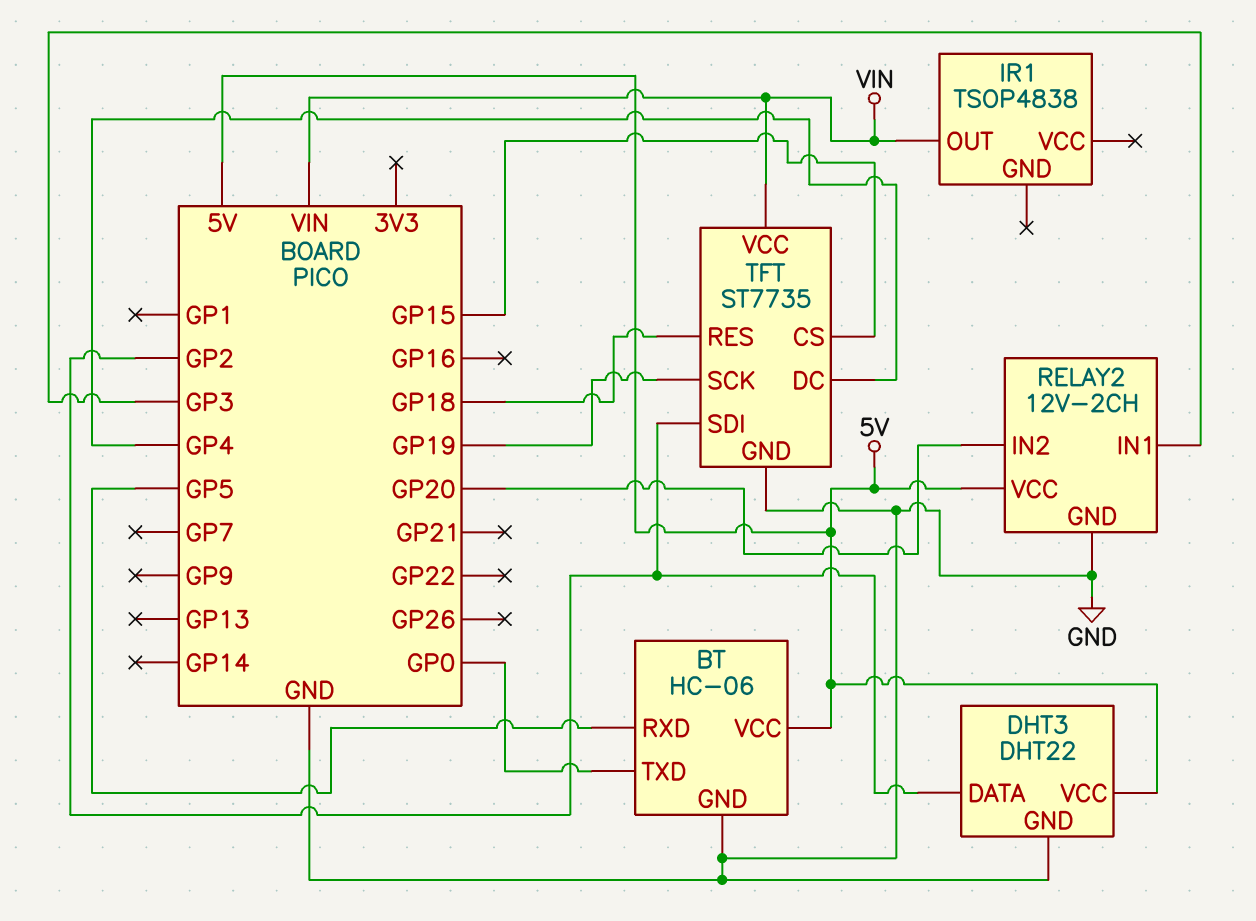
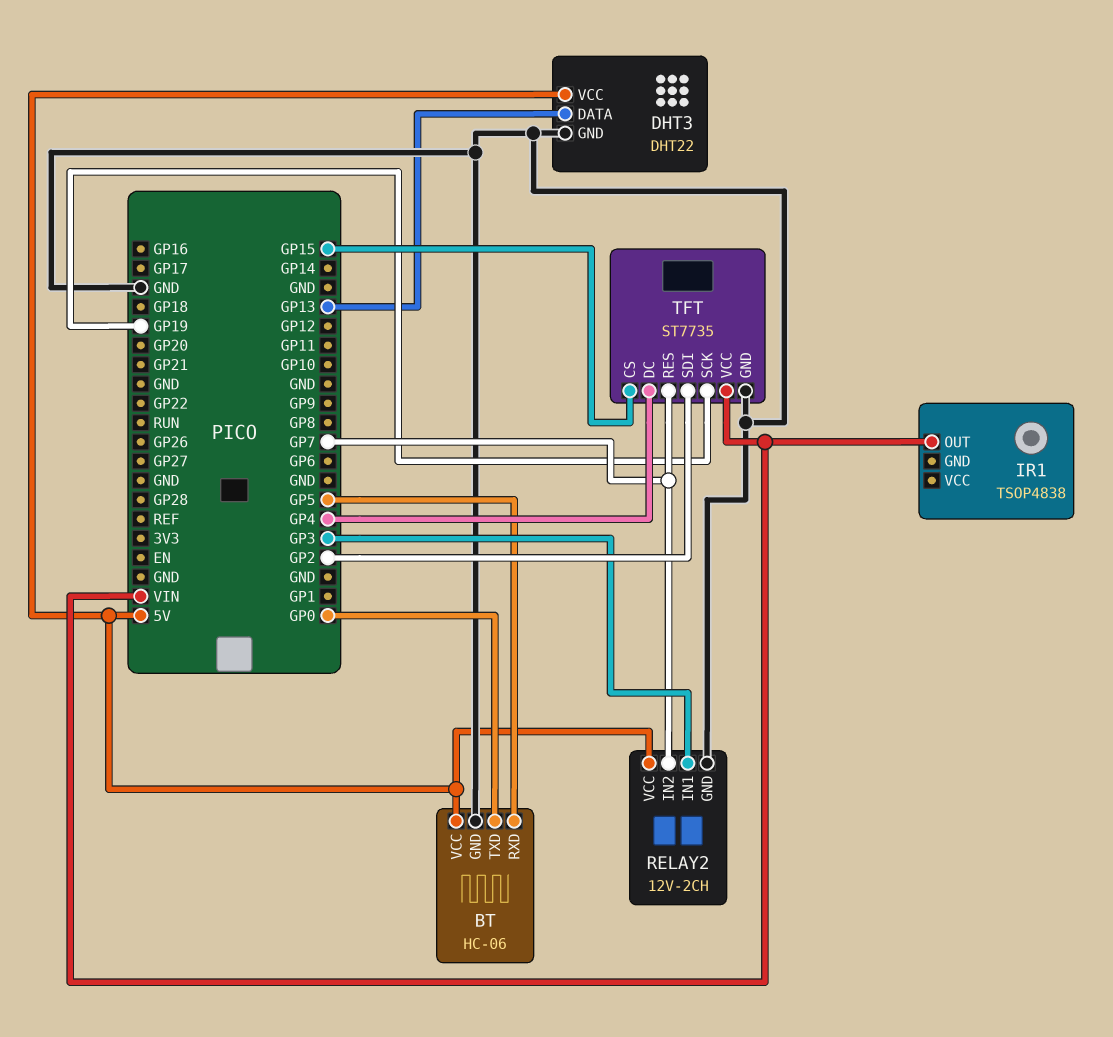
DHT3 pin DATA: GP2 -> GP13
RELAY2 pin IN2: GP20 -> GP7
TFT pin RES: GP18 -> GP7

